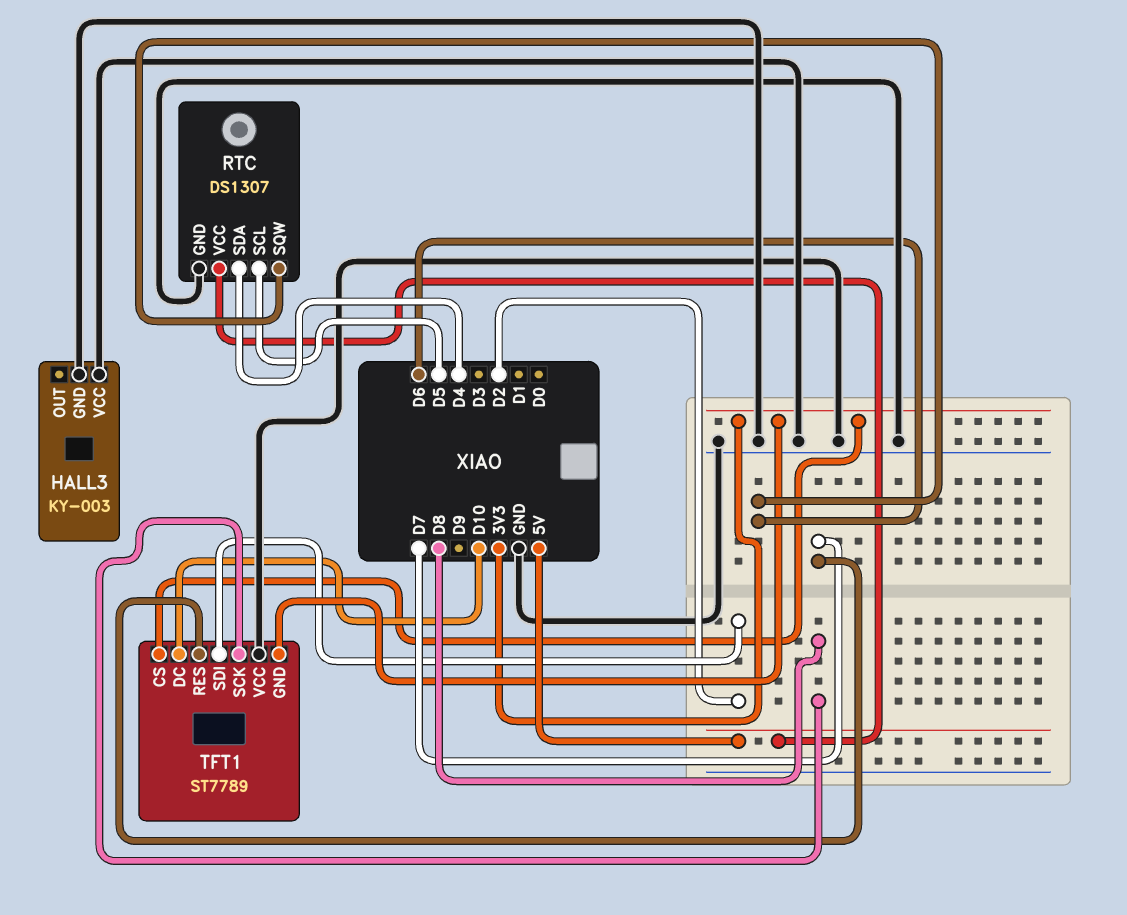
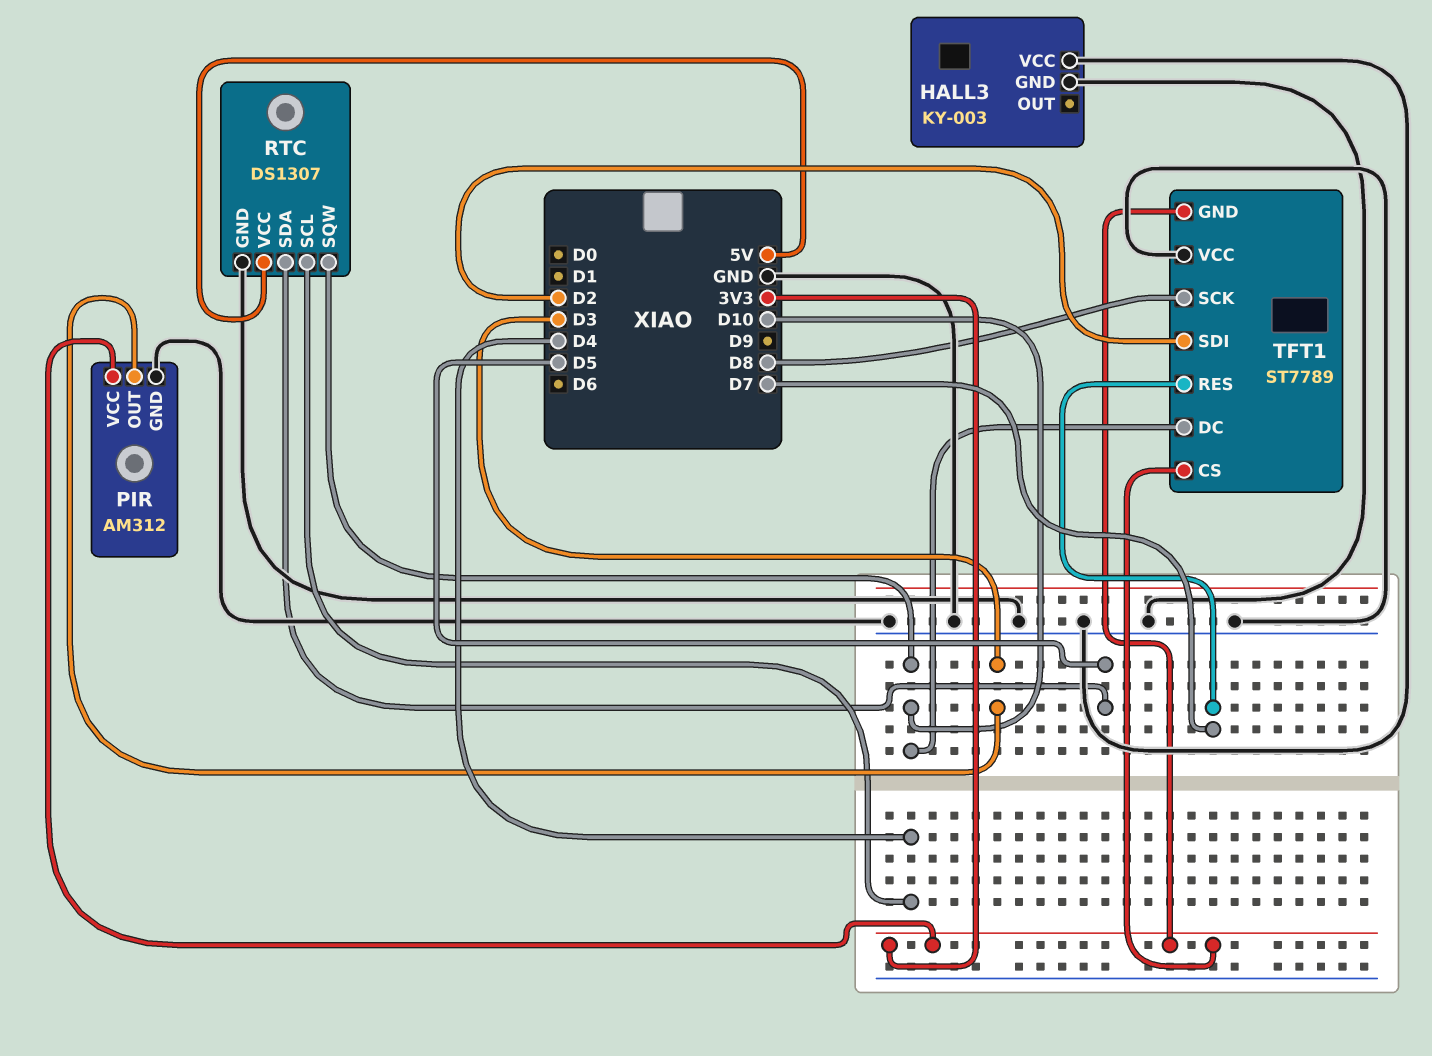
PIR: none -> AM312
PIR pin GND: none -> GND
PIR pin OUT: none -> D3
PIR pin VCC: none -> 3V3
RTC pin SCL: D5 -> D4
RTC pin SDA: D4 -> D5
RTC pin SQW: D6 -> D10

